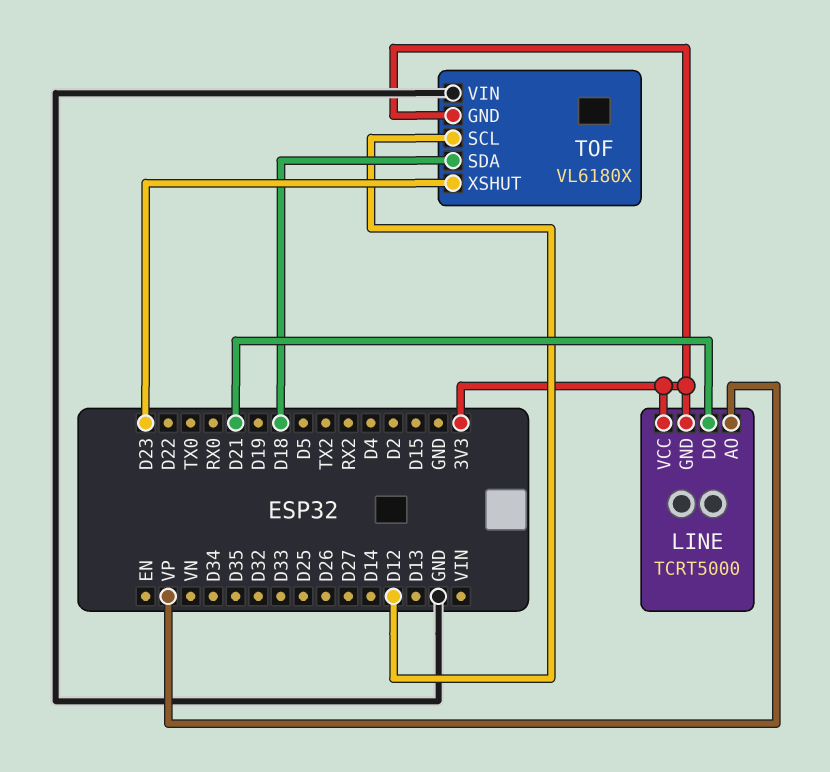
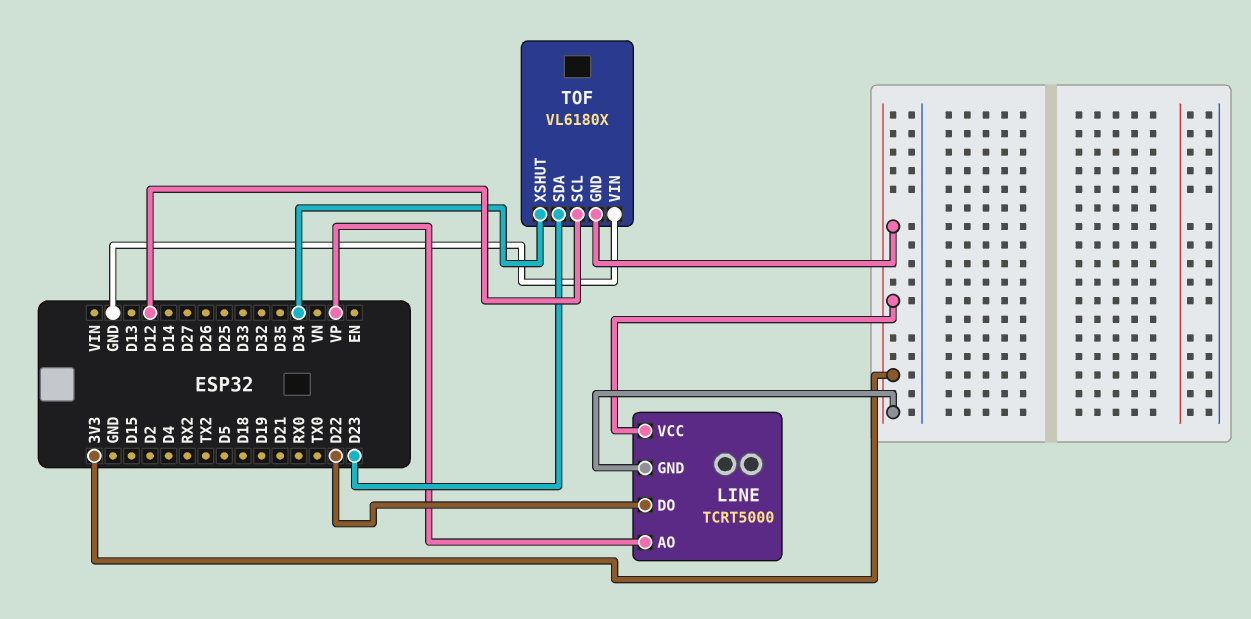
LINE pin DO: D21 -> D22
TOF pin SDA: D18 -> D23
TOF pin XSHUT: D23 -> D34

